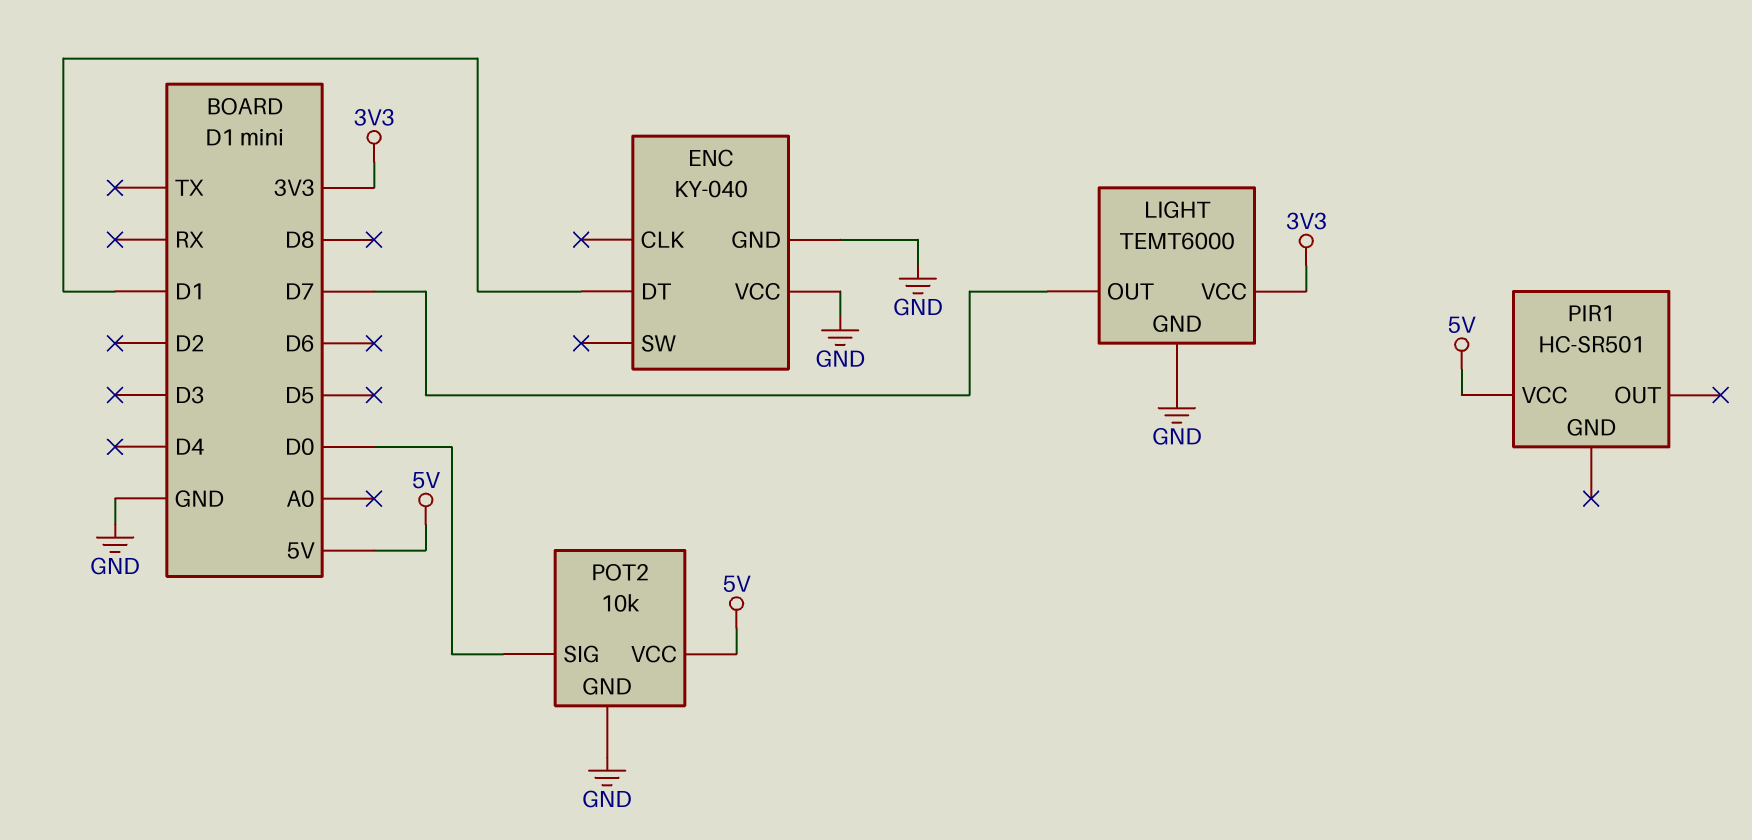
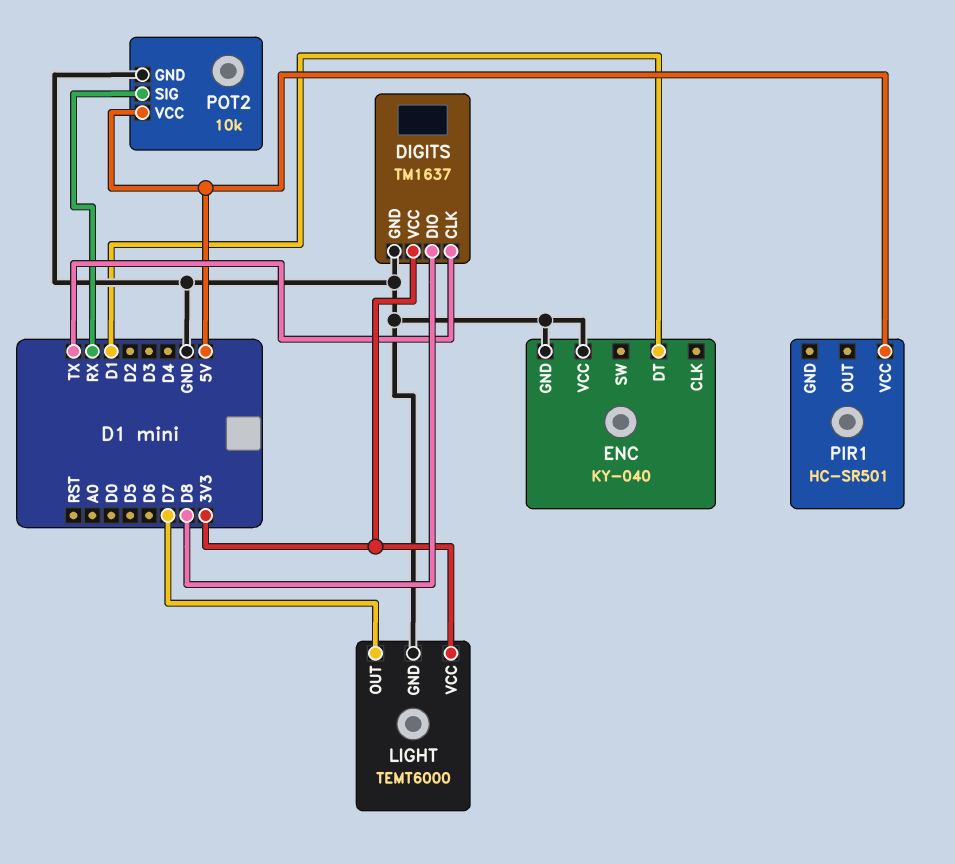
DIGITS: none -> TM1637
DIGITS pin CLK: none -> TX
DIGITS pin DIO: none -> D8
DIGITS pin GND: none -> GND
DIGITS pin VCC: none -> 3V3
POT2 pin SIG: D0 -> RX

